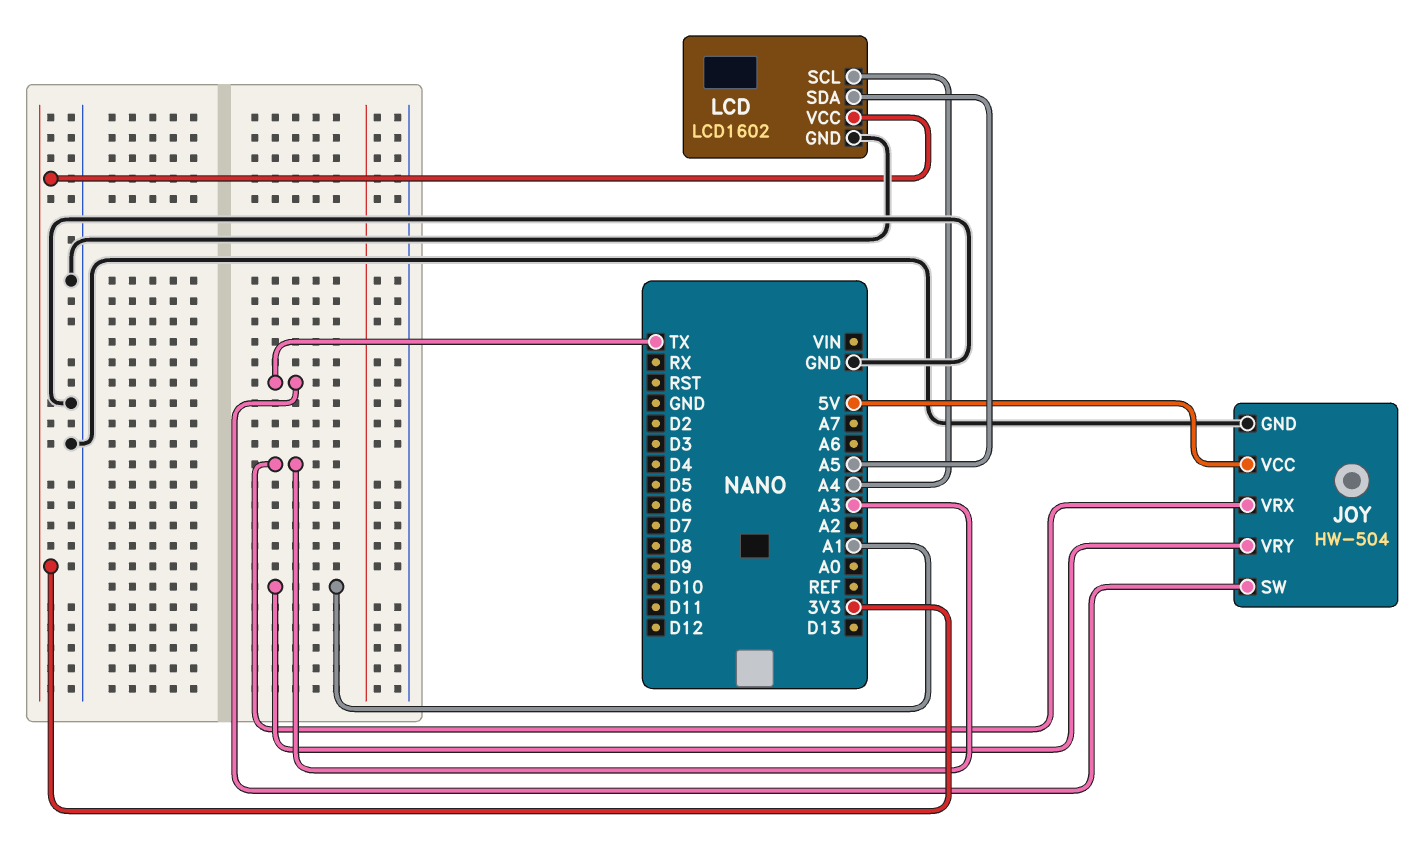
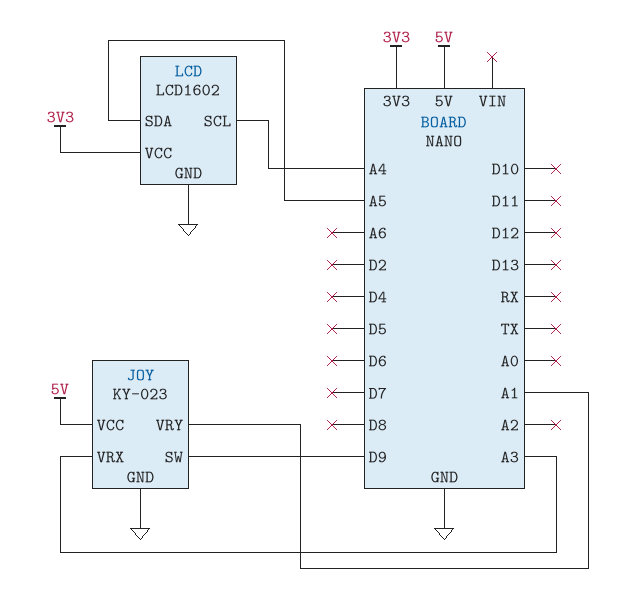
JOY: HW-504 -> KY-023
JOY pin SW: TX -> D9

